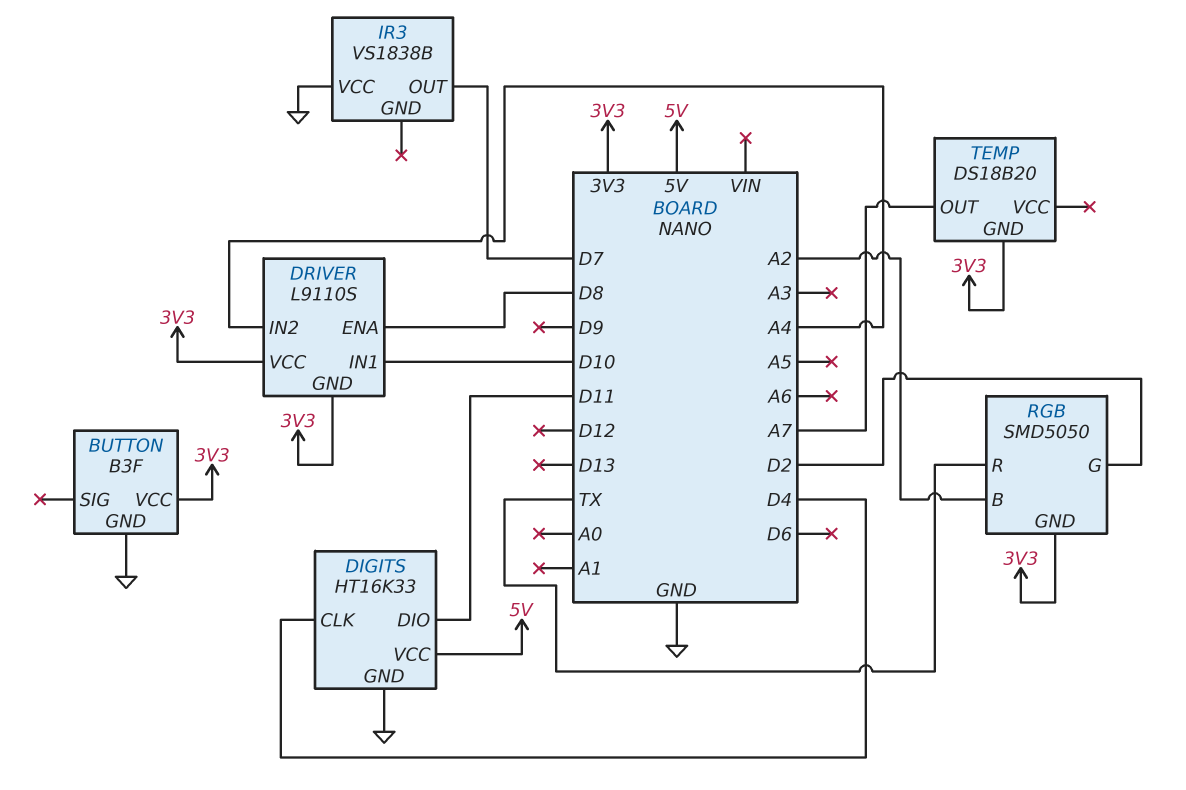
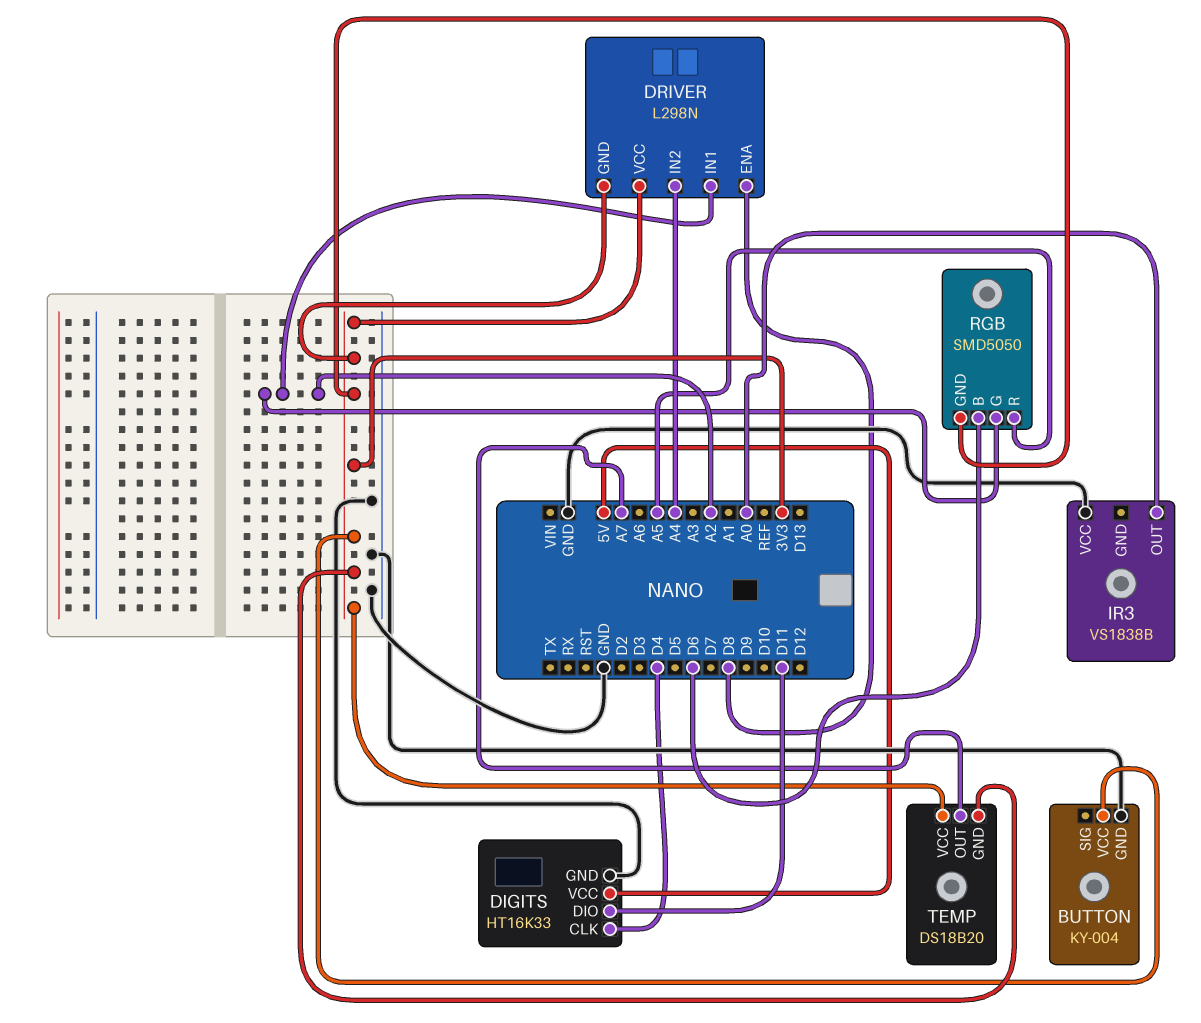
BUTTON: B3F -> KY-004
DRIVER: L9110S -> L298N
DRIVER pin IN1: D10 -> A2
IR3 pin OUT: D7 -> A0
RGB pin B: A2 -> D6
RGB pin G: D2 -> A2
RGB pin R: TX -> A5
TEMP pin VCC: none -> 3V3

